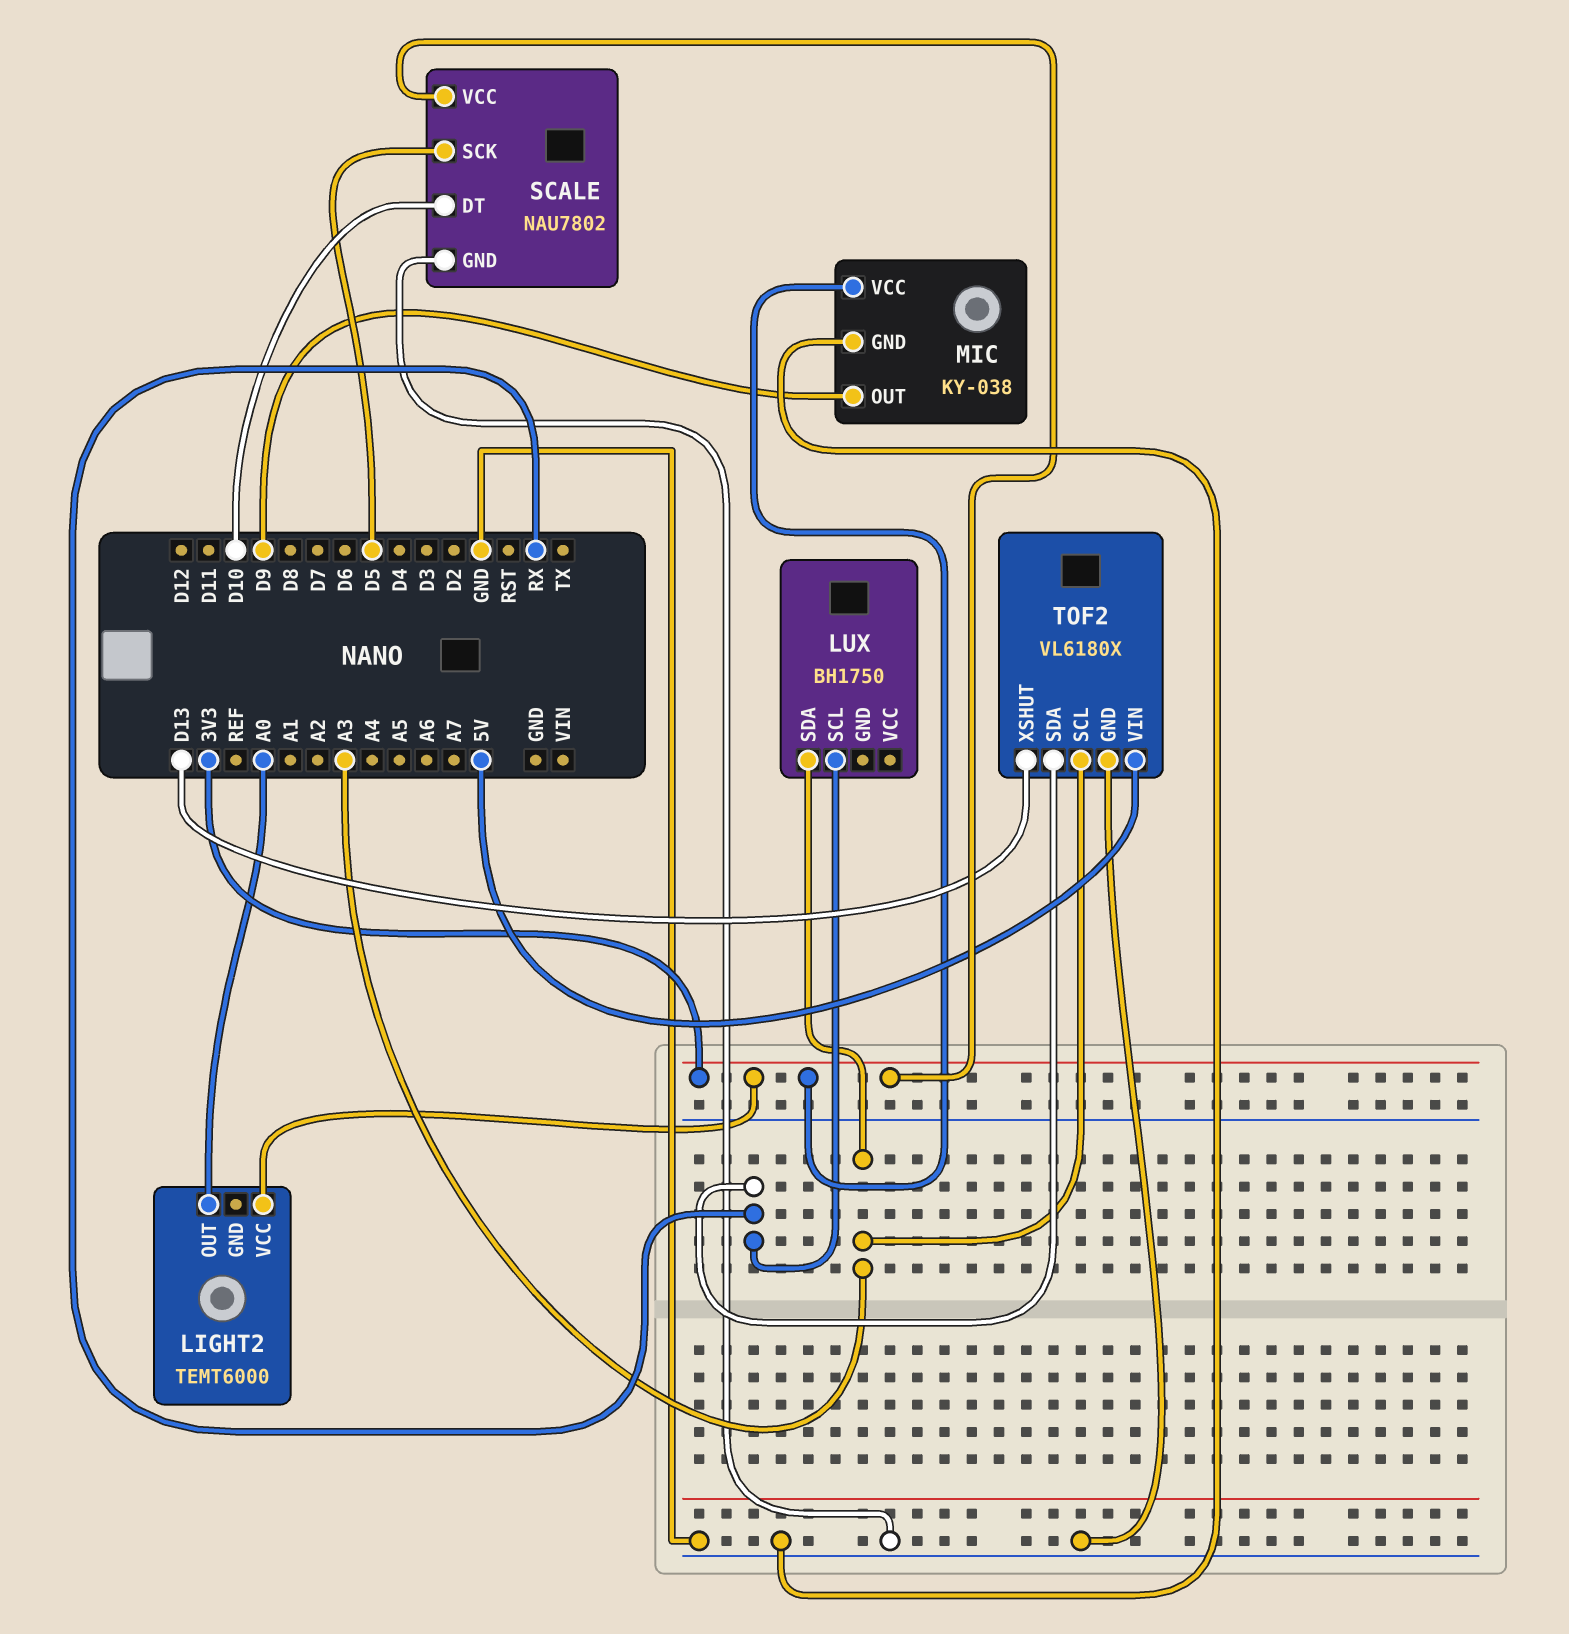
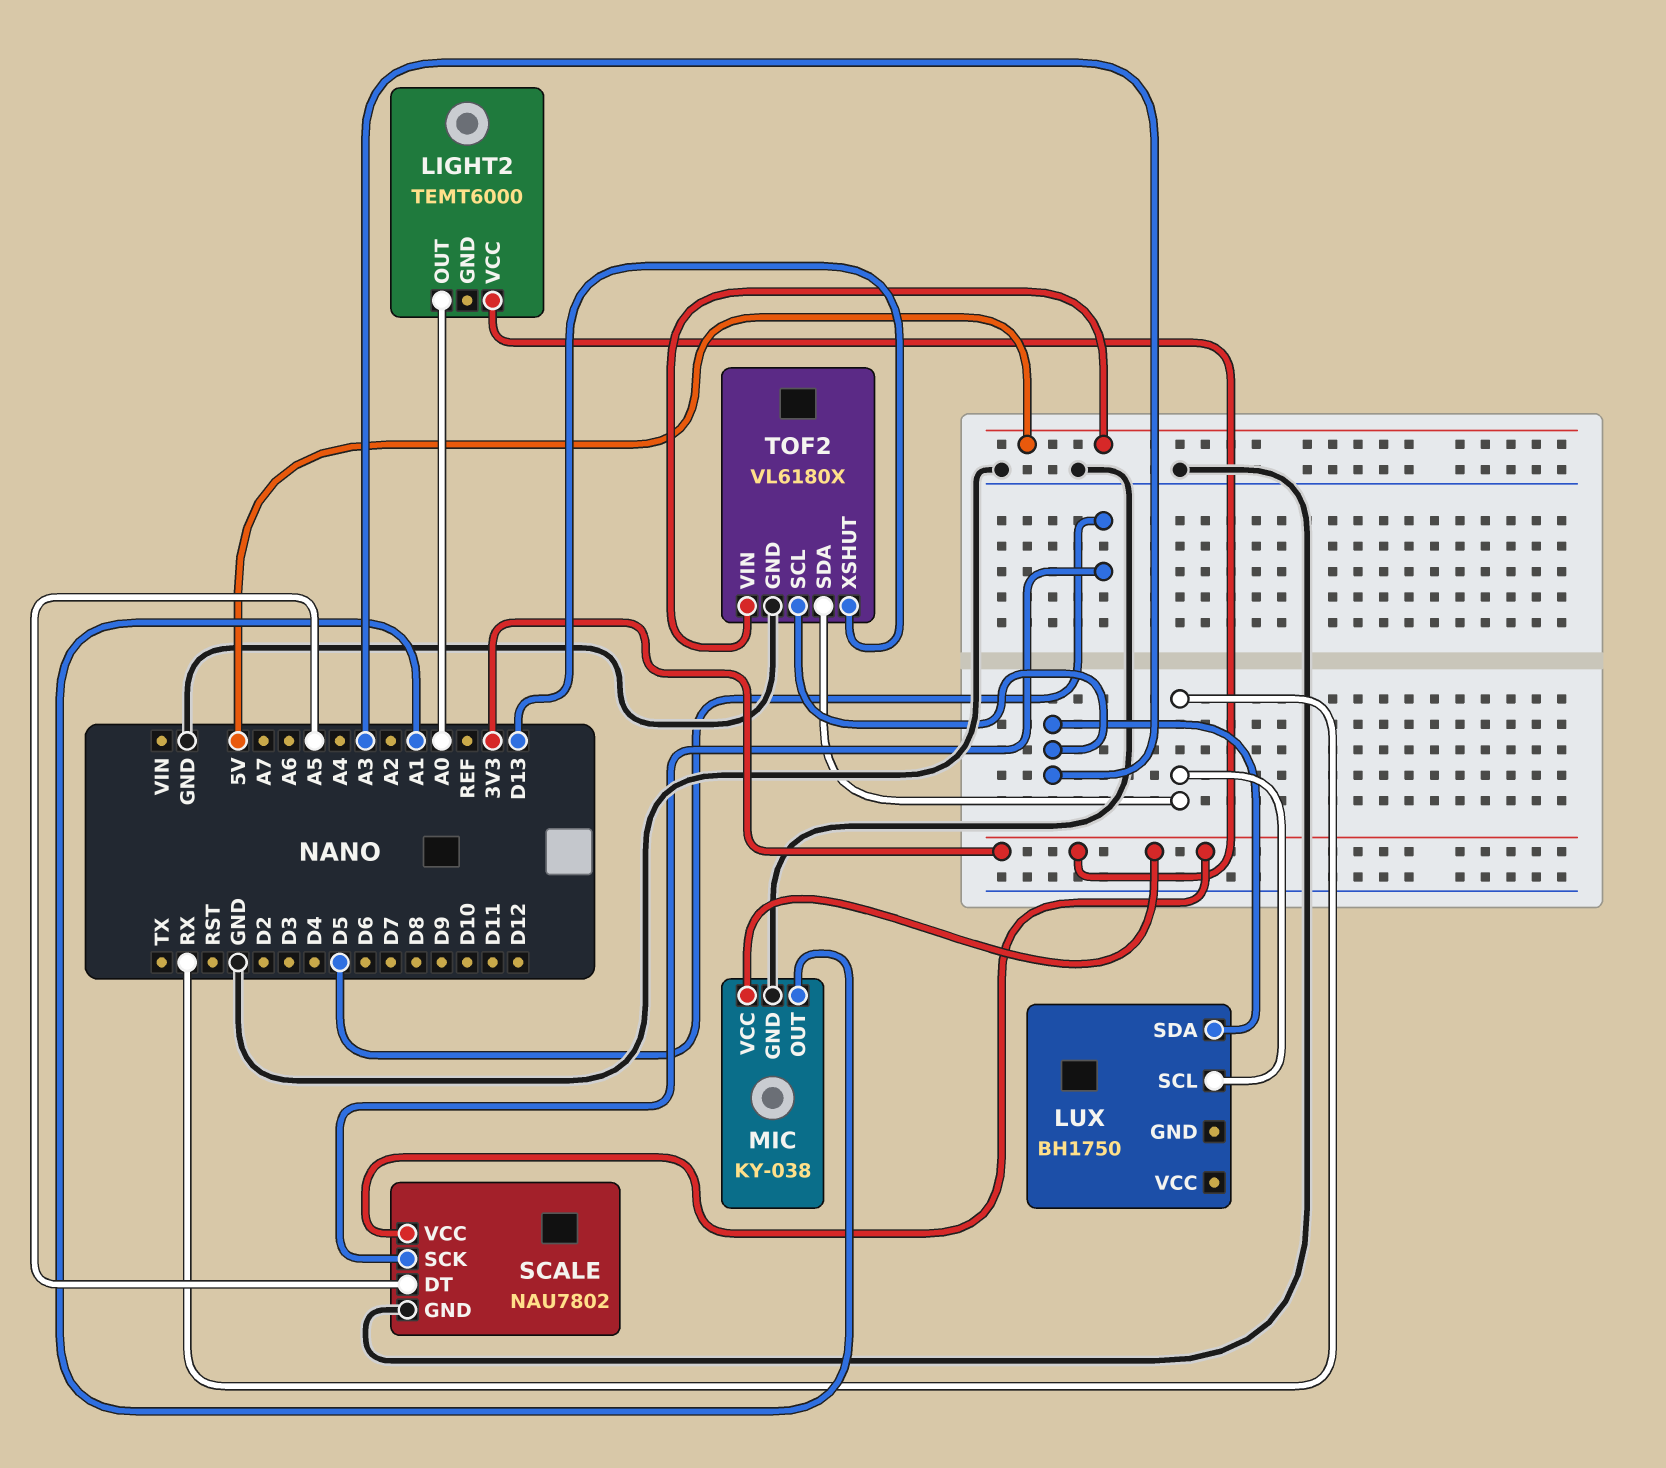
MIC pin OUT: D9 -> A1
SCALE pin DT: D10 -> A5

